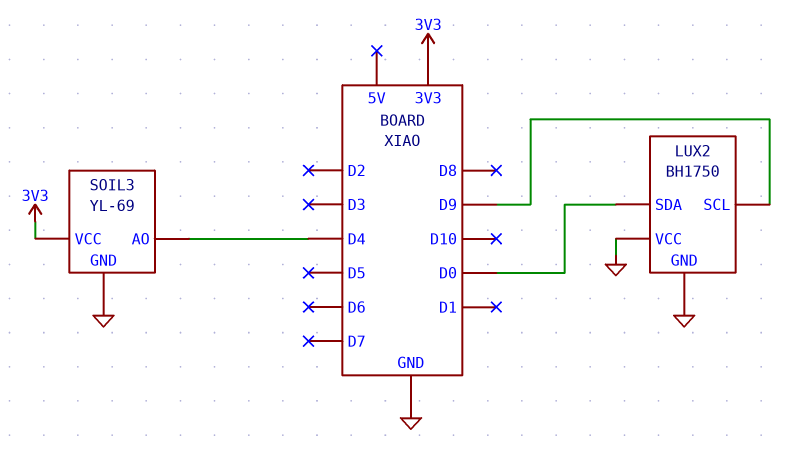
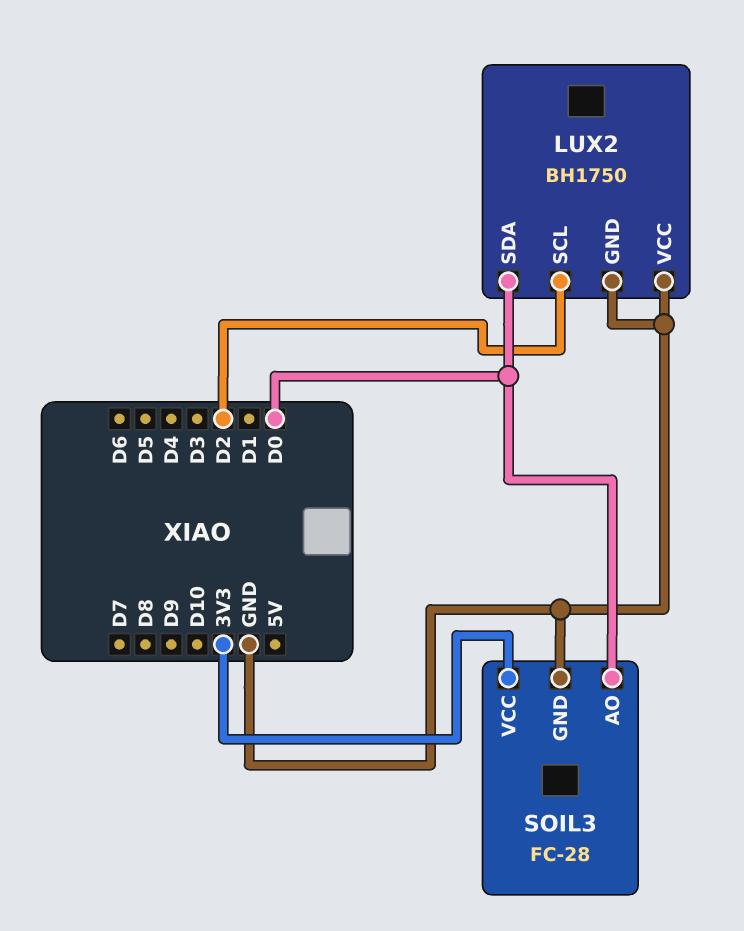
LUX2 pin SCL: D9 -> D2
SOIL3: YL-69 -> FC-28
SOIL3 pin AO: D4 -> D0

